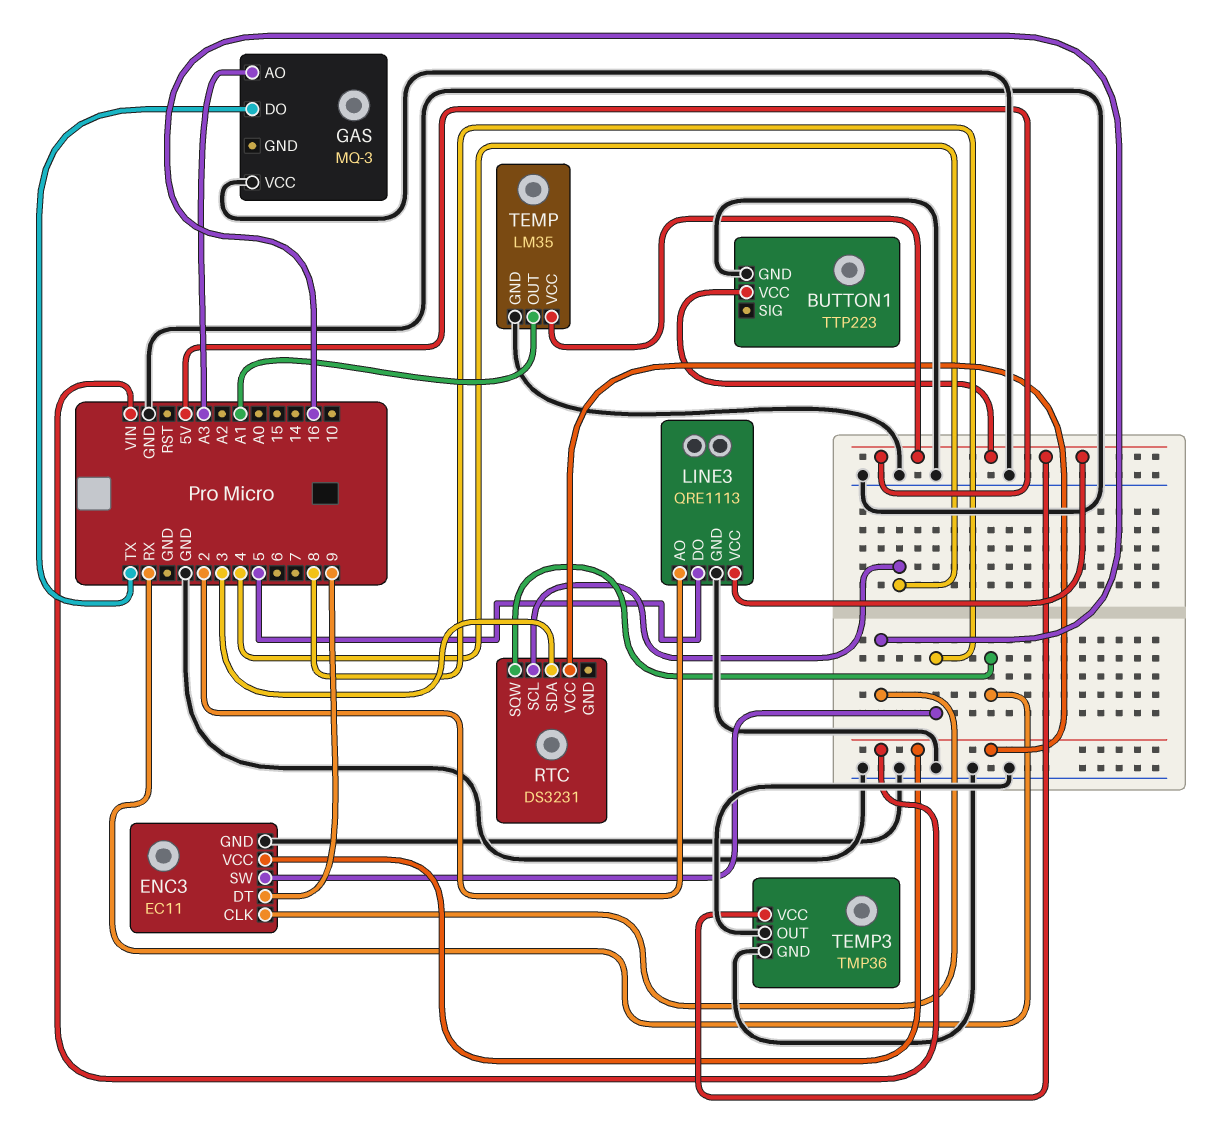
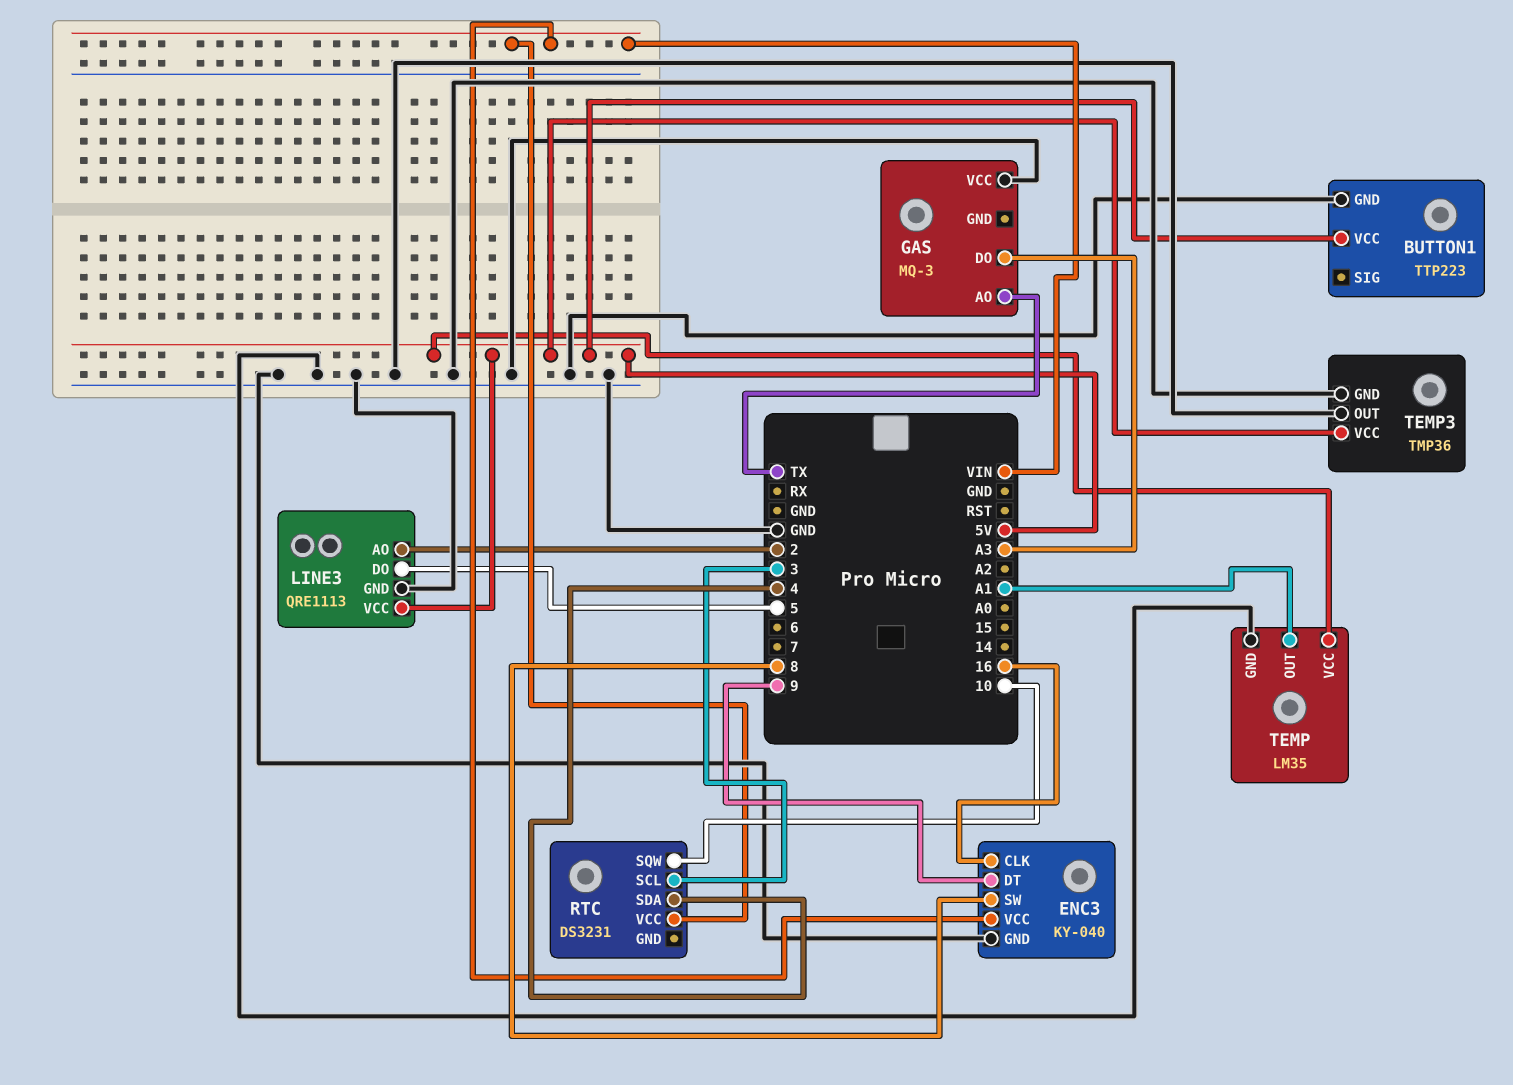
ENC3: EC11 -> KY-040
GAS pin AO: A3 -> TX
GAS pin DO: TX -> A3
RTC pin SCL: 4 -> 3
RTC pin SDA: 3 -> 4
RTC pin SQW: RX -> 10

